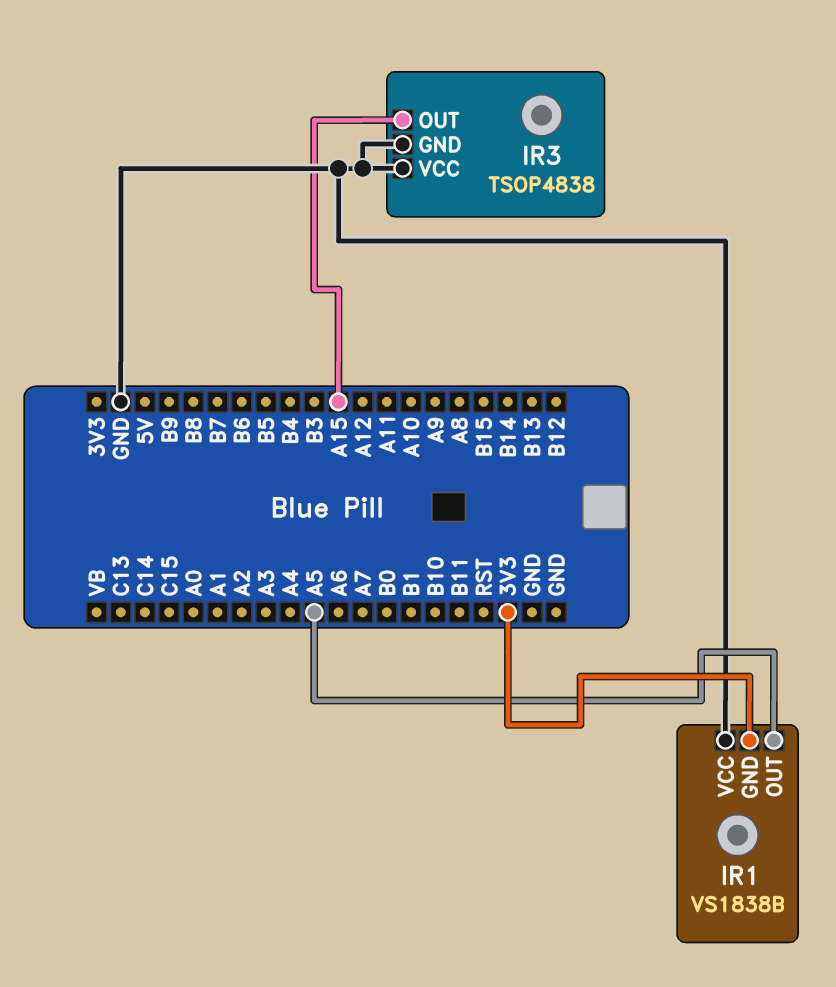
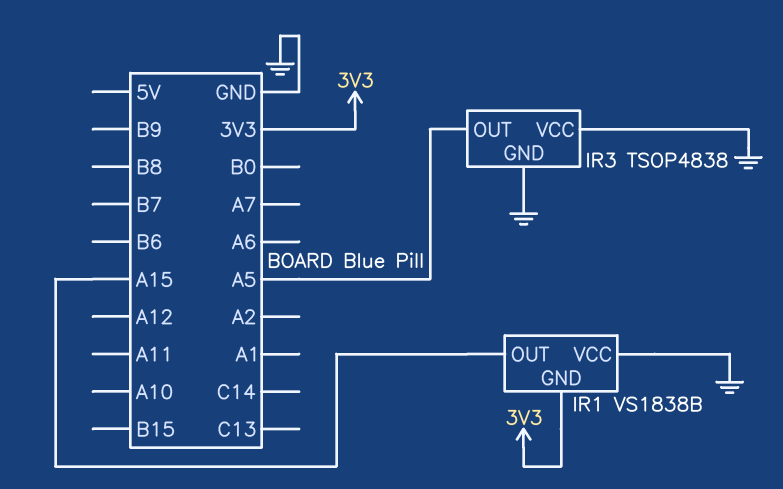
IR1 pin OUT: A5 -> A15
IR3 pin OUT: A15 -> A5

